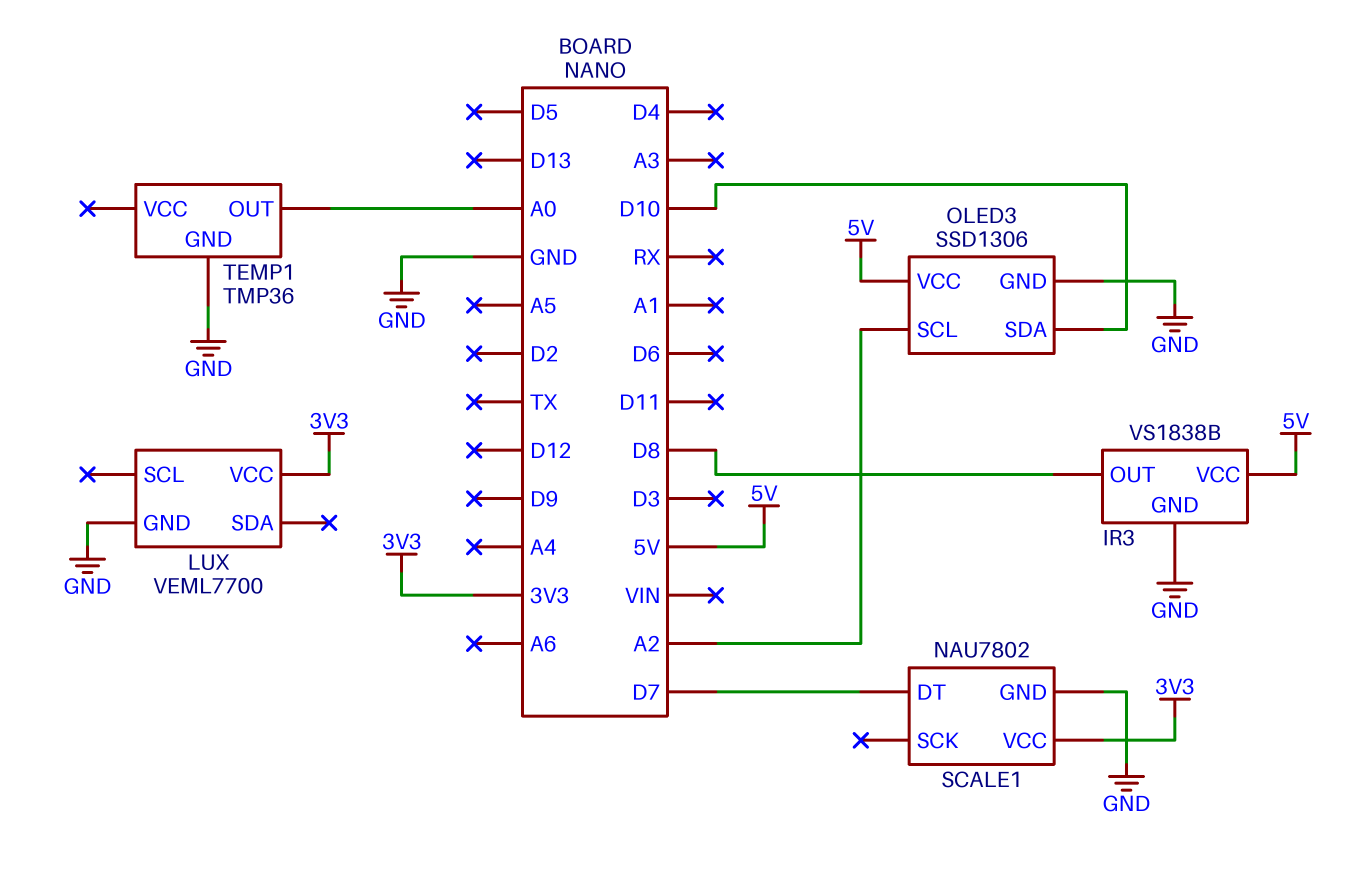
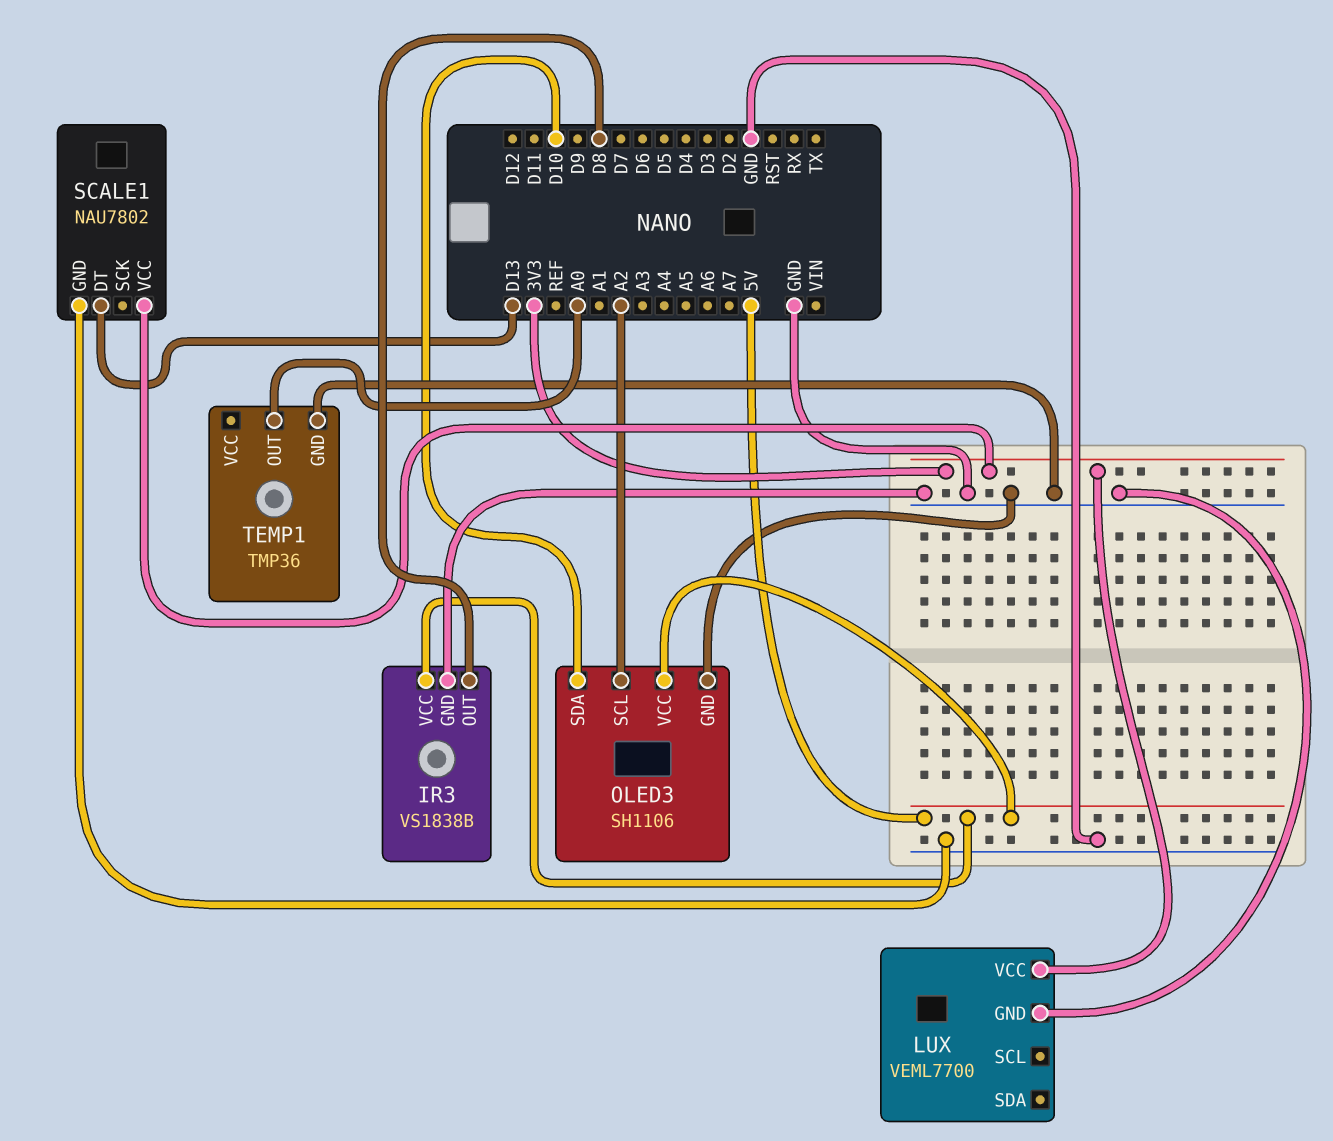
OLED3: SSD1306 -> SH1106
SCALE1 pin DT: D7 -> D13

